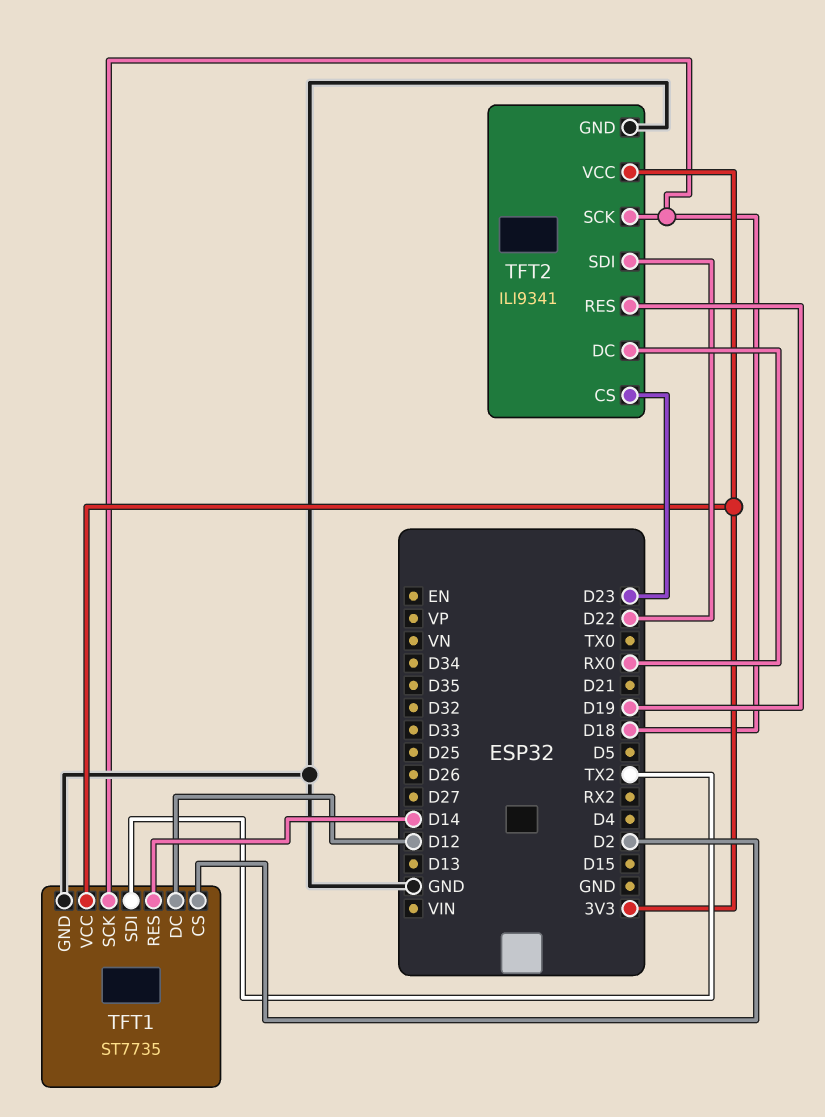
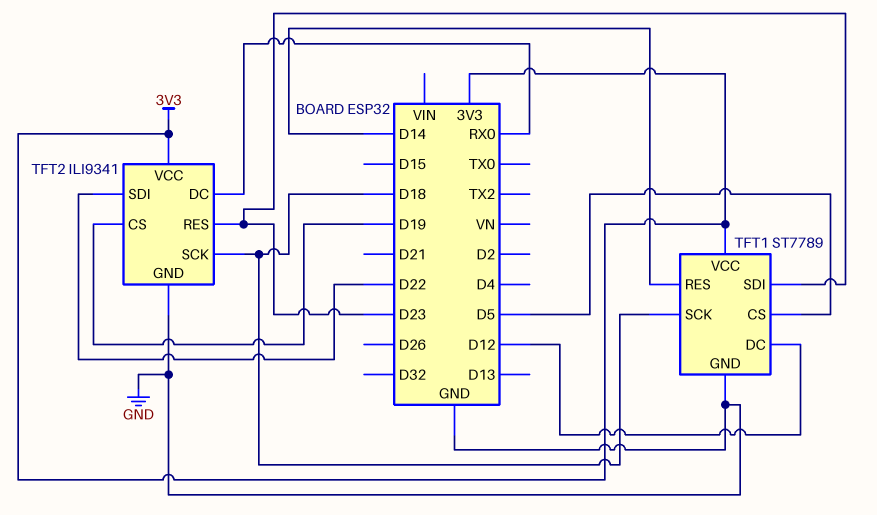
TFT1: ST7735 -> ST7789
TFT1 pin CS: D2 -> D5
TFT1 pin SDI: TX2 -> D23
TFT2 pin CS: D23 -> D19
TFT2 pin RES: D19 -> D23

